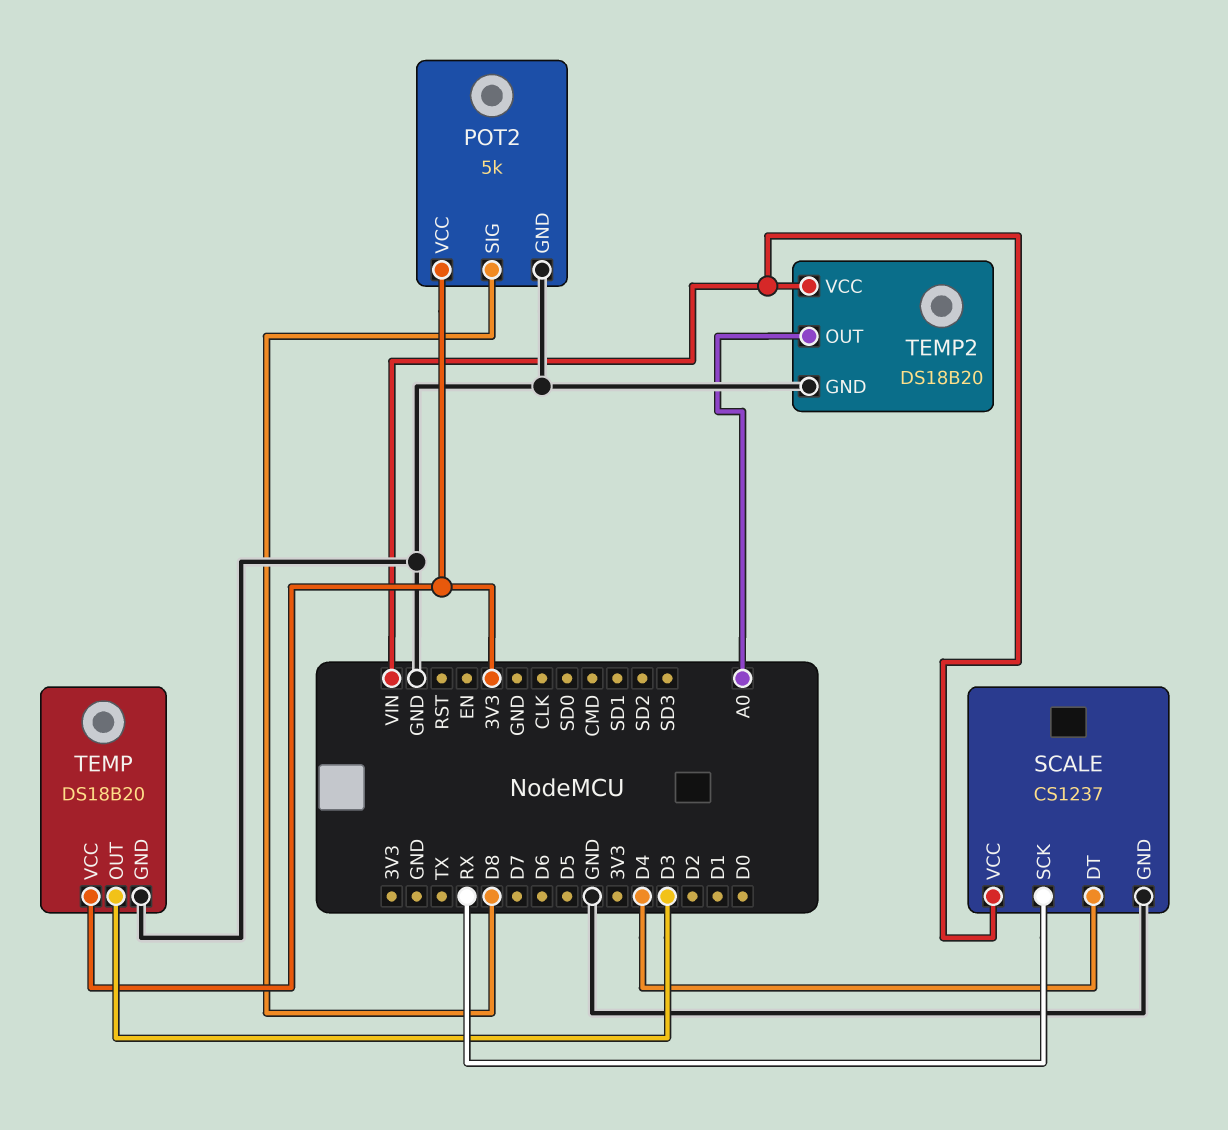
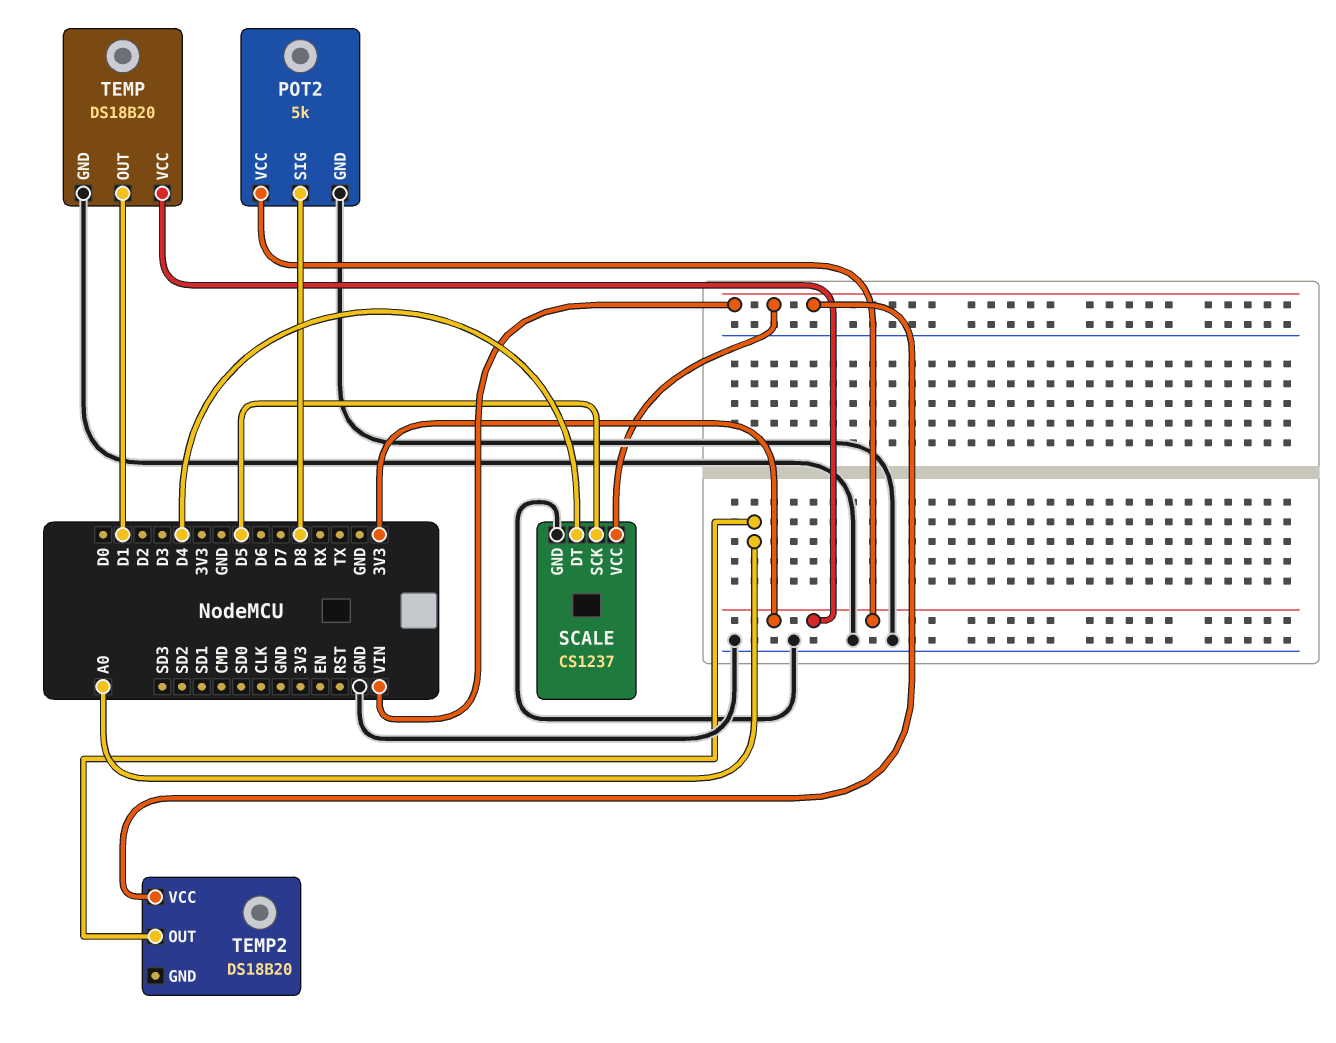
SCALE pin SCK: RX -> D5
TEMP pin OUT: D3 -> D1
TEMP2 pin GND: GND -> none

